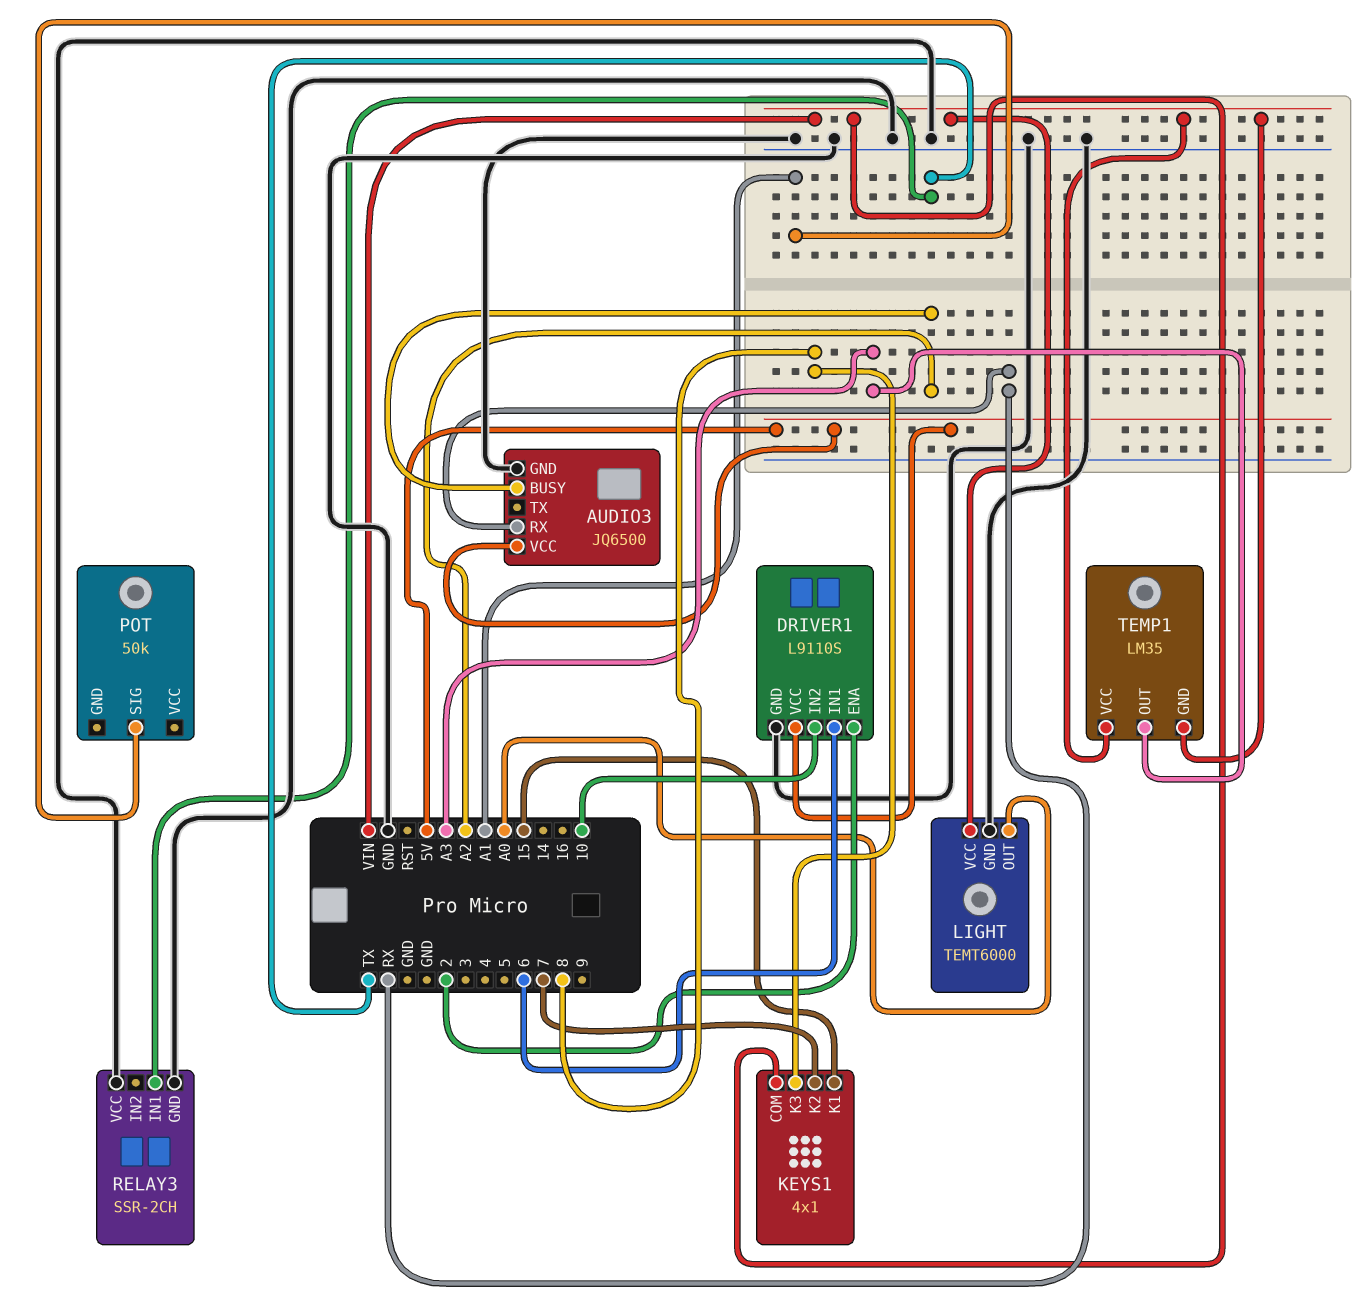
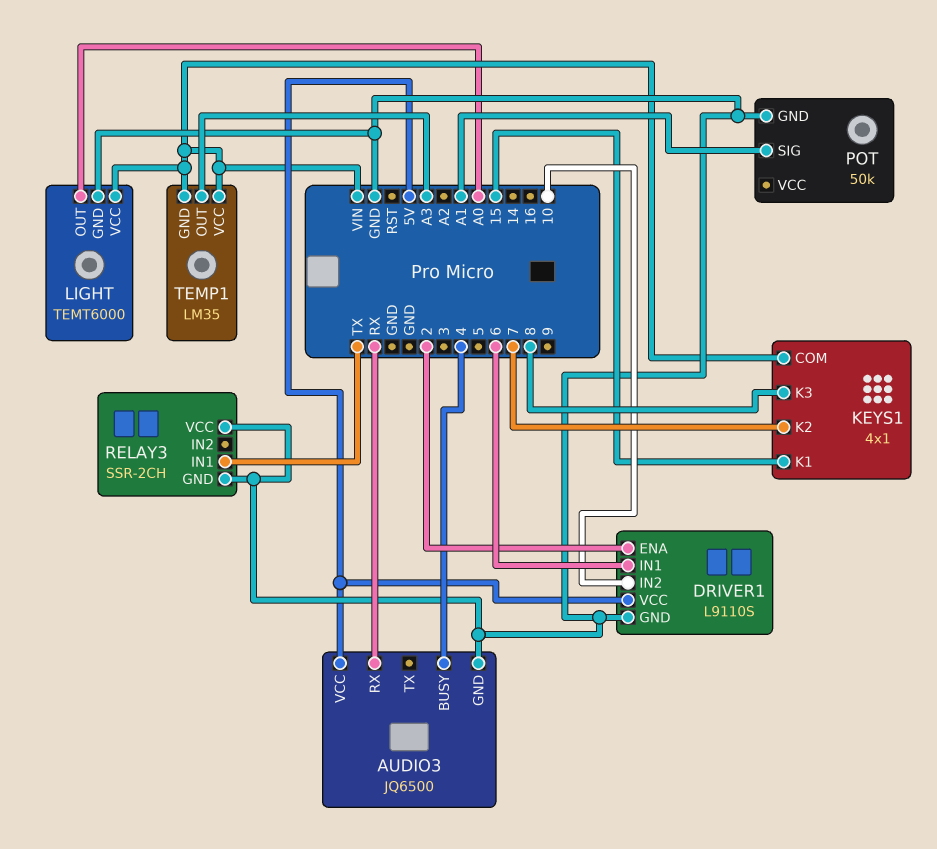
AUDIO3 pin BUSY: A2 -> 4
POT pin GND: none -> GND

